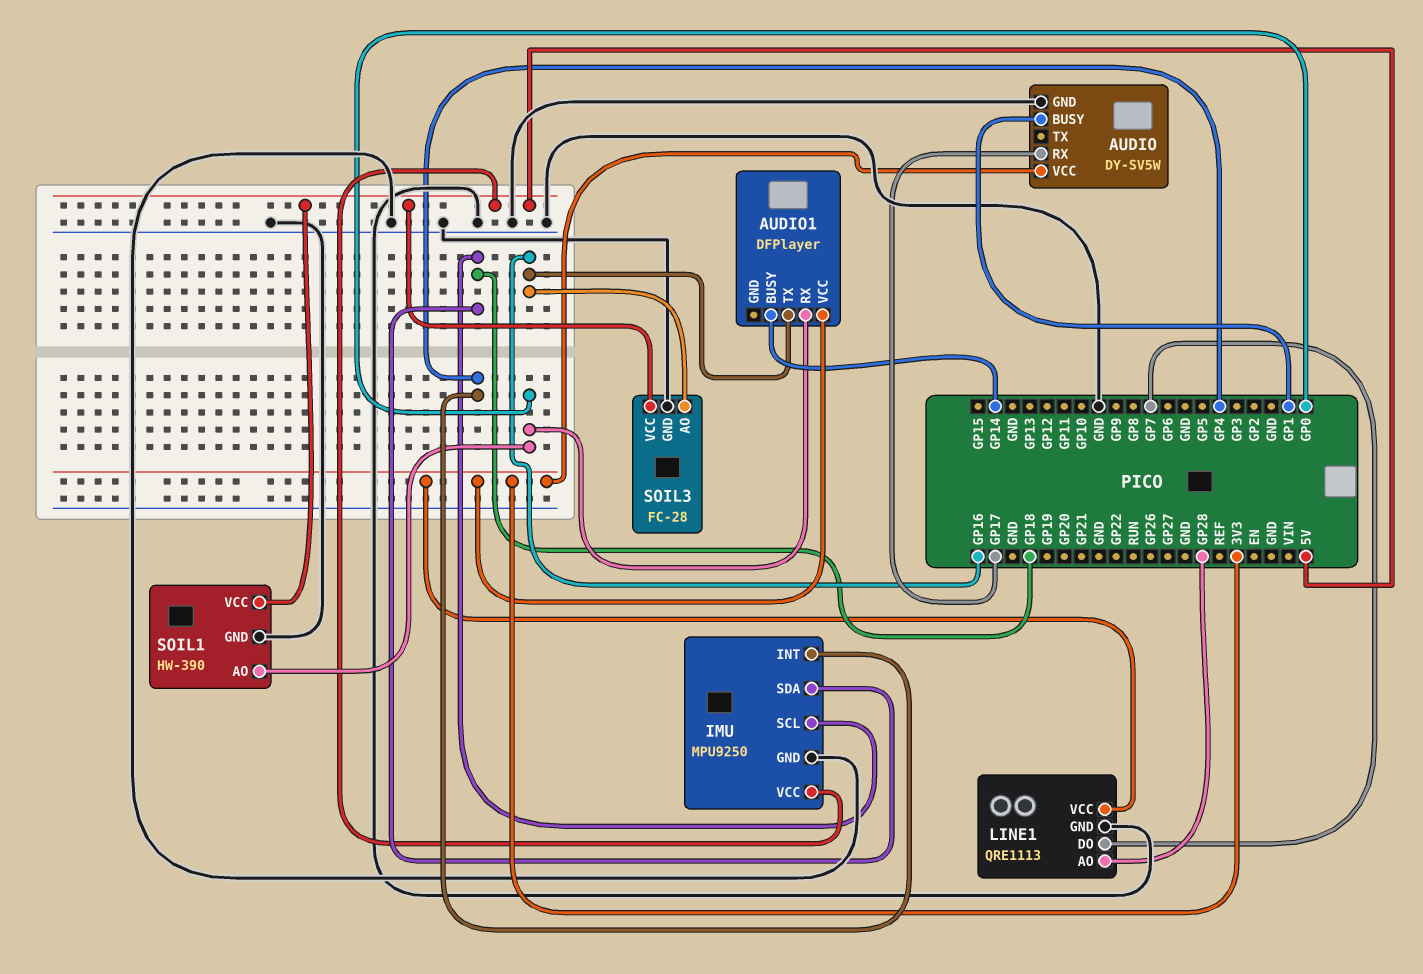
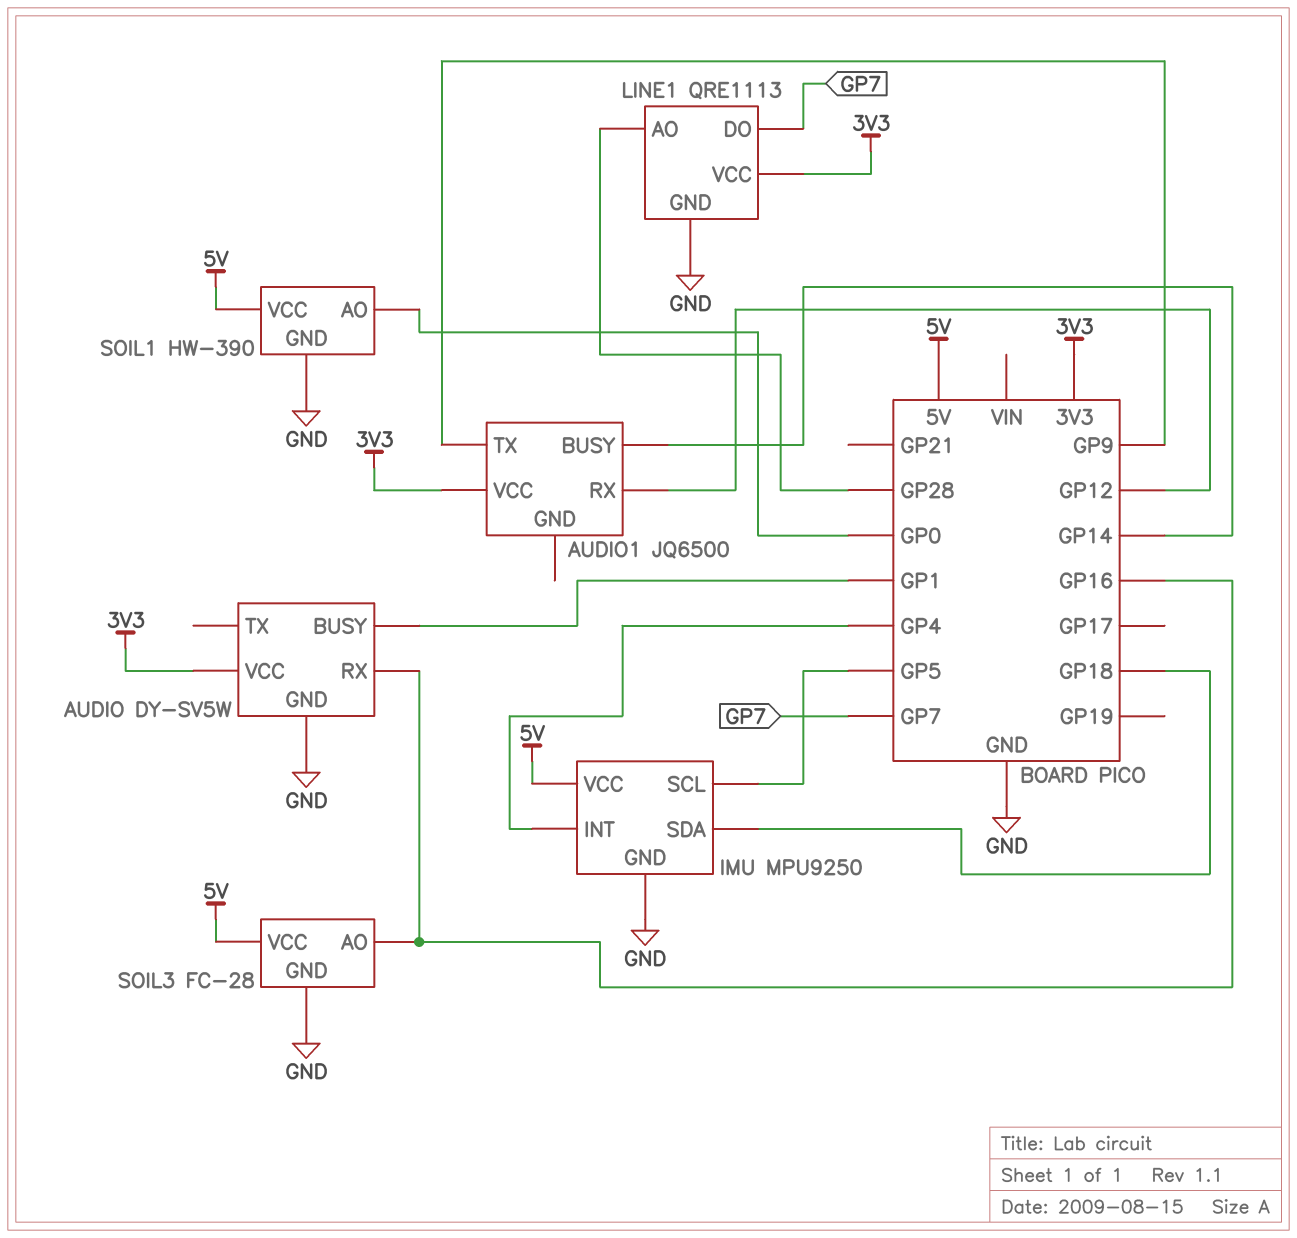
AUDIO pin RX: GP17 -> GP16
AUDIO1: DFPlayer -> JQ6500
AUDIO1 pin RX: GP0 -> GP12
AUDIO1 pin TX: GP16 -> GP9
IMU pin SCL: GP18 -> GP5

